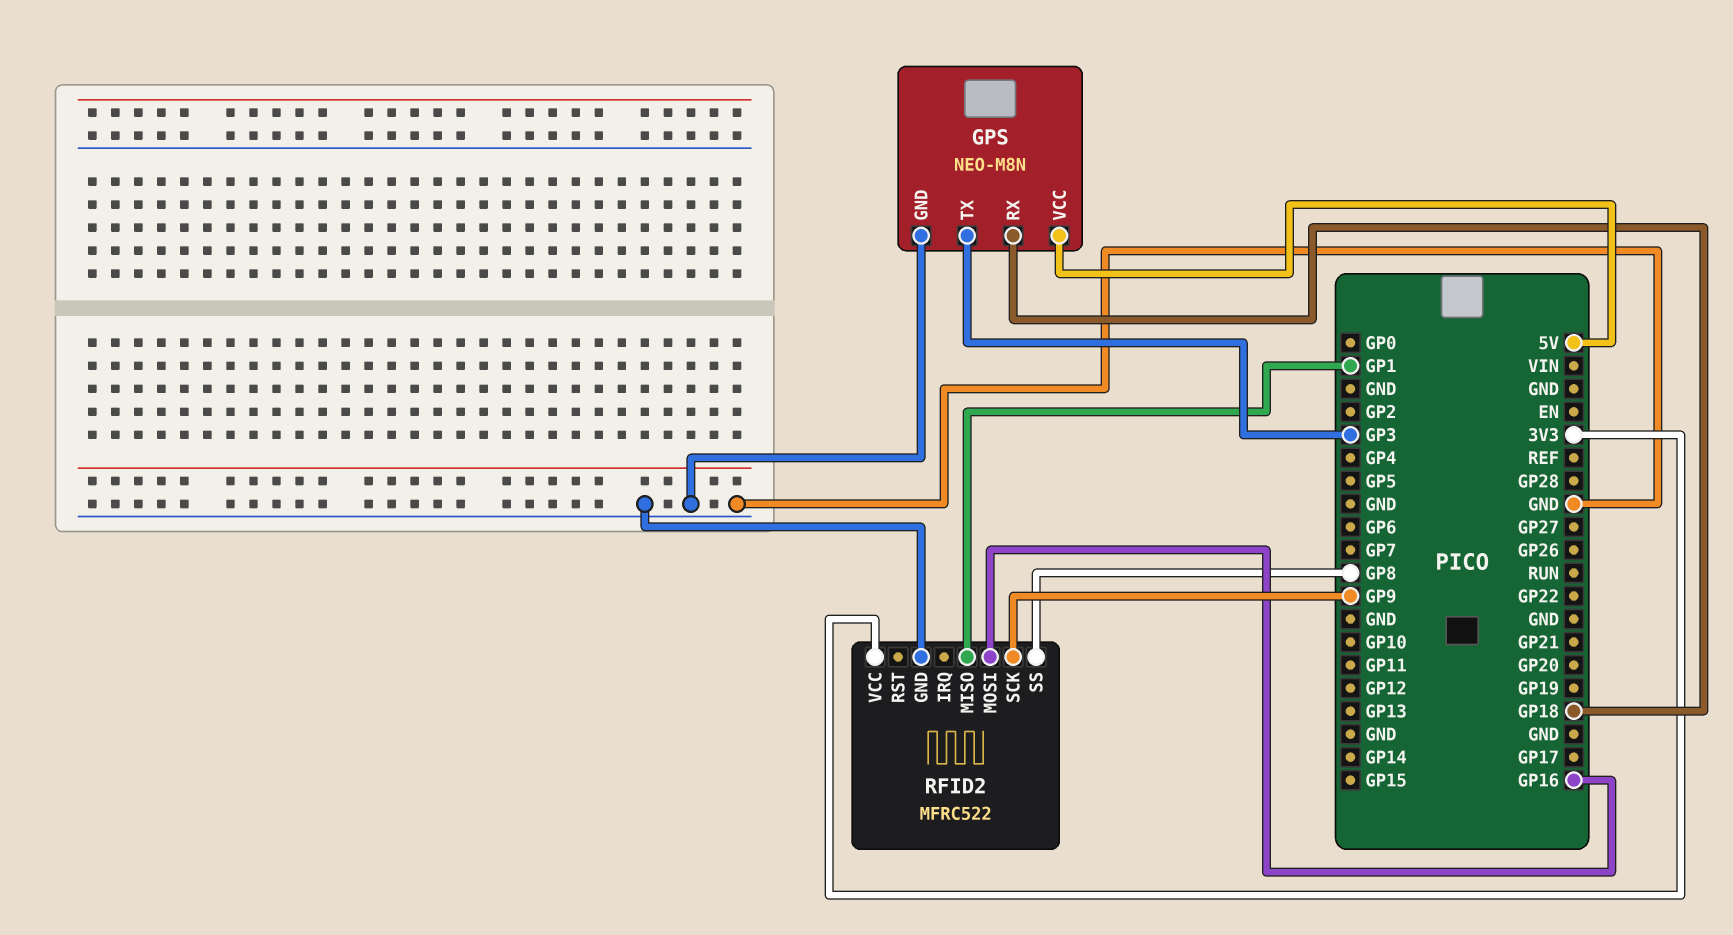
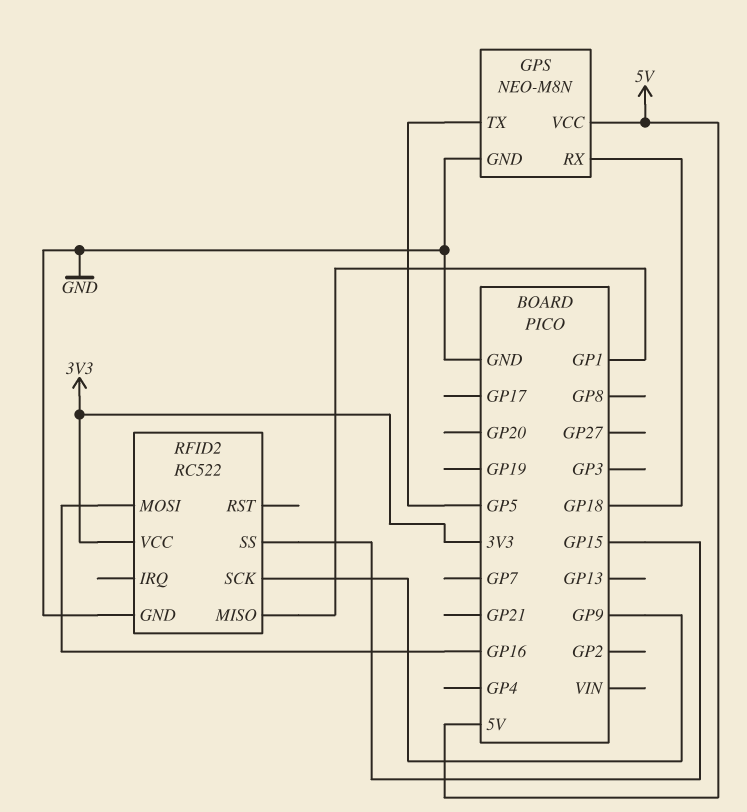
GPS pin TX: GP3 -> GP5
RFID2: MFRC522 -> RC522
RFID2 pin SS: GP8 -> GP15

